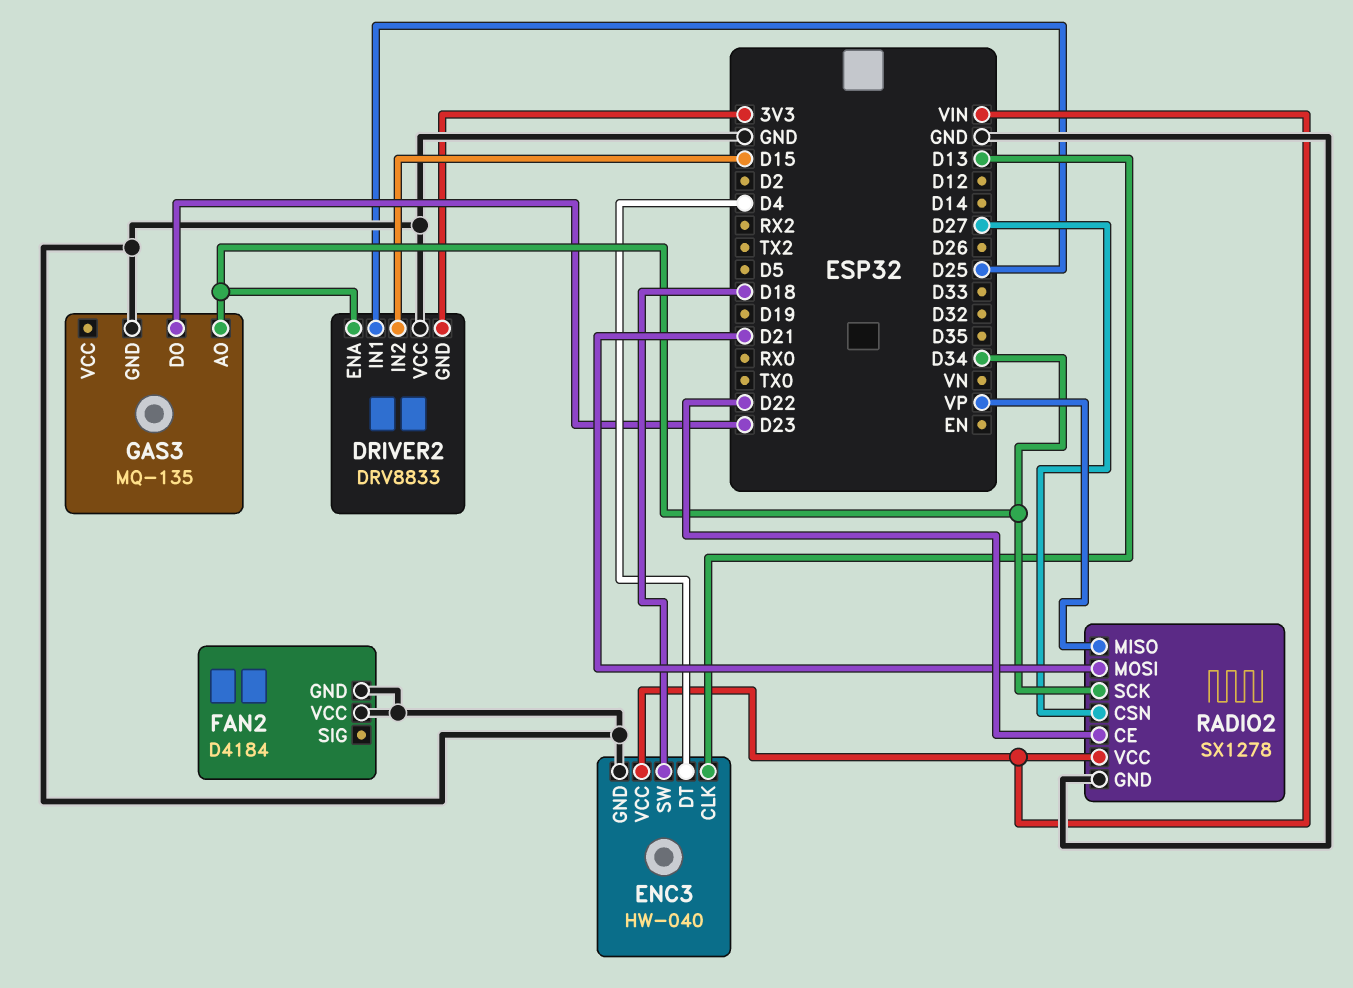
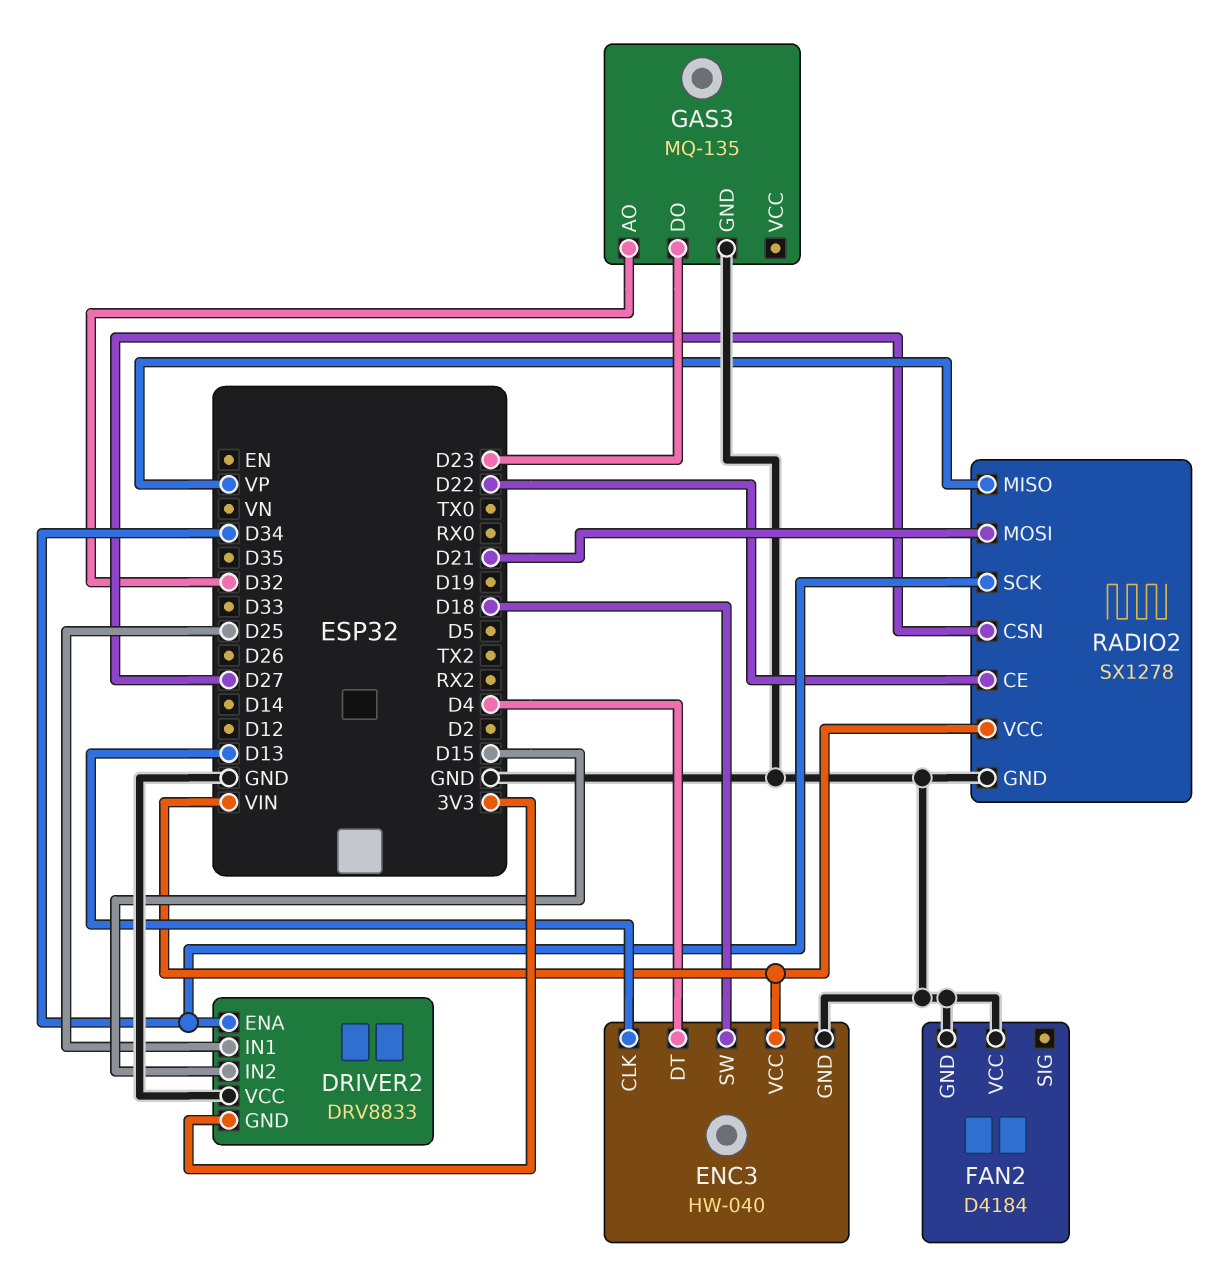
GAS3 pin AO: D34 -> D32

